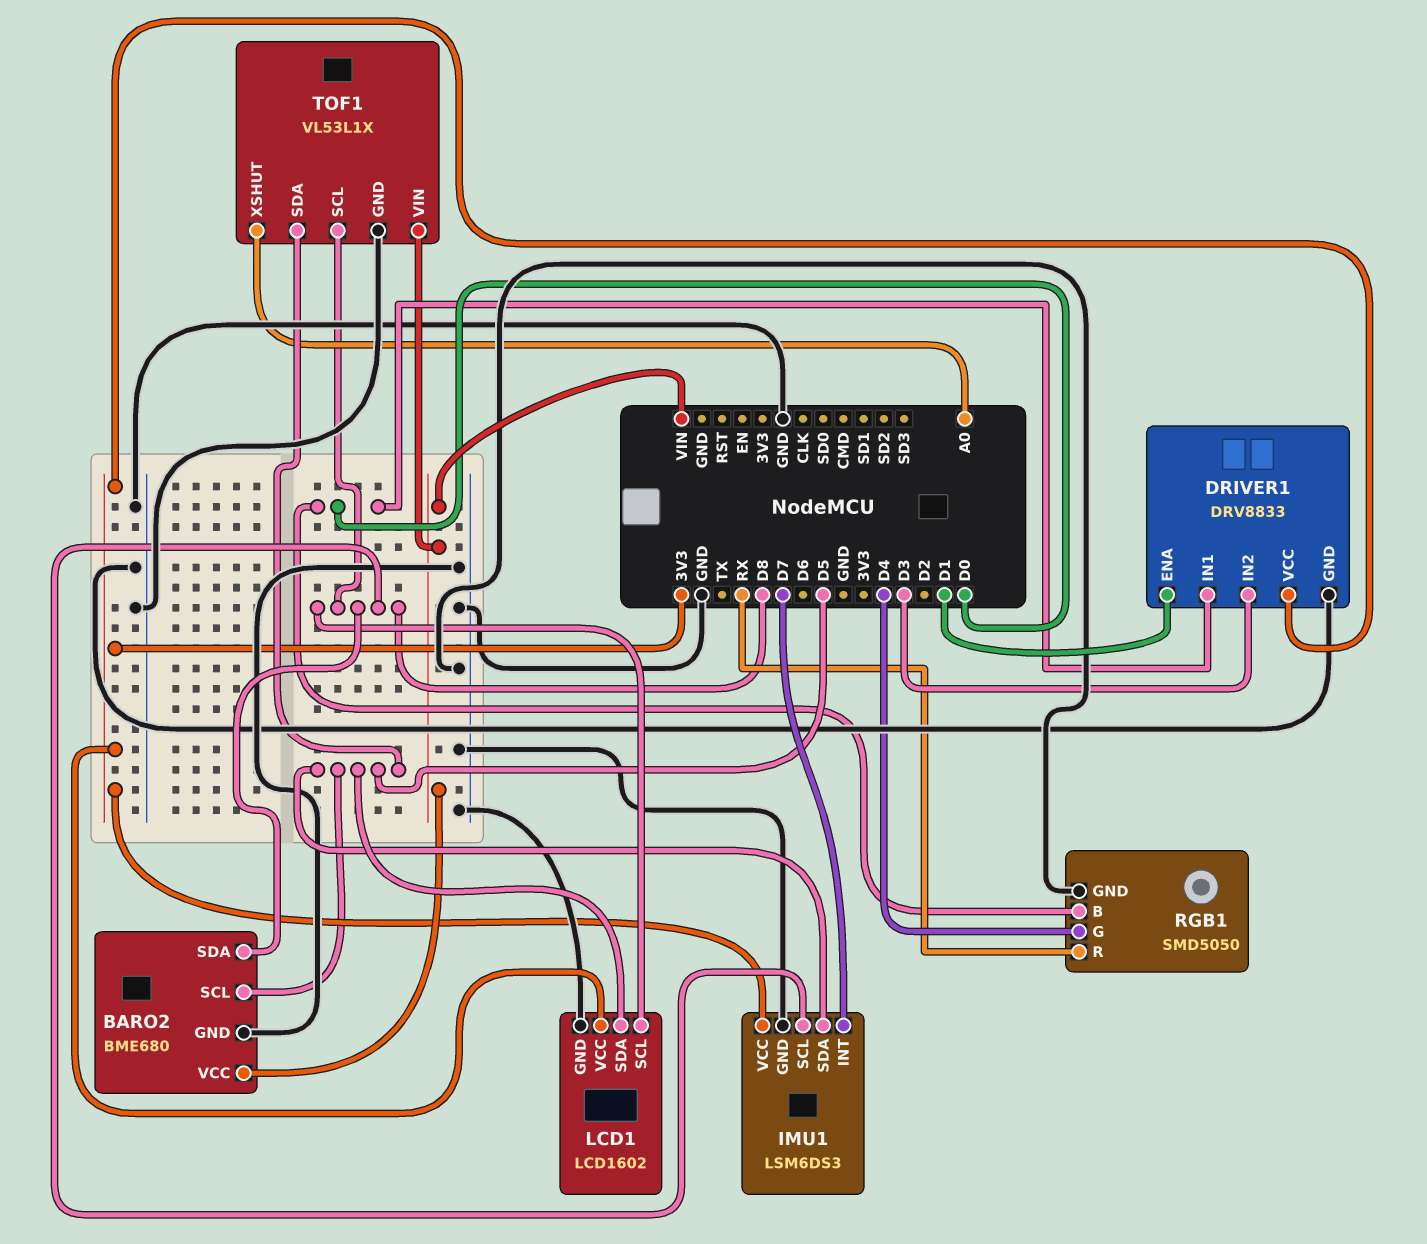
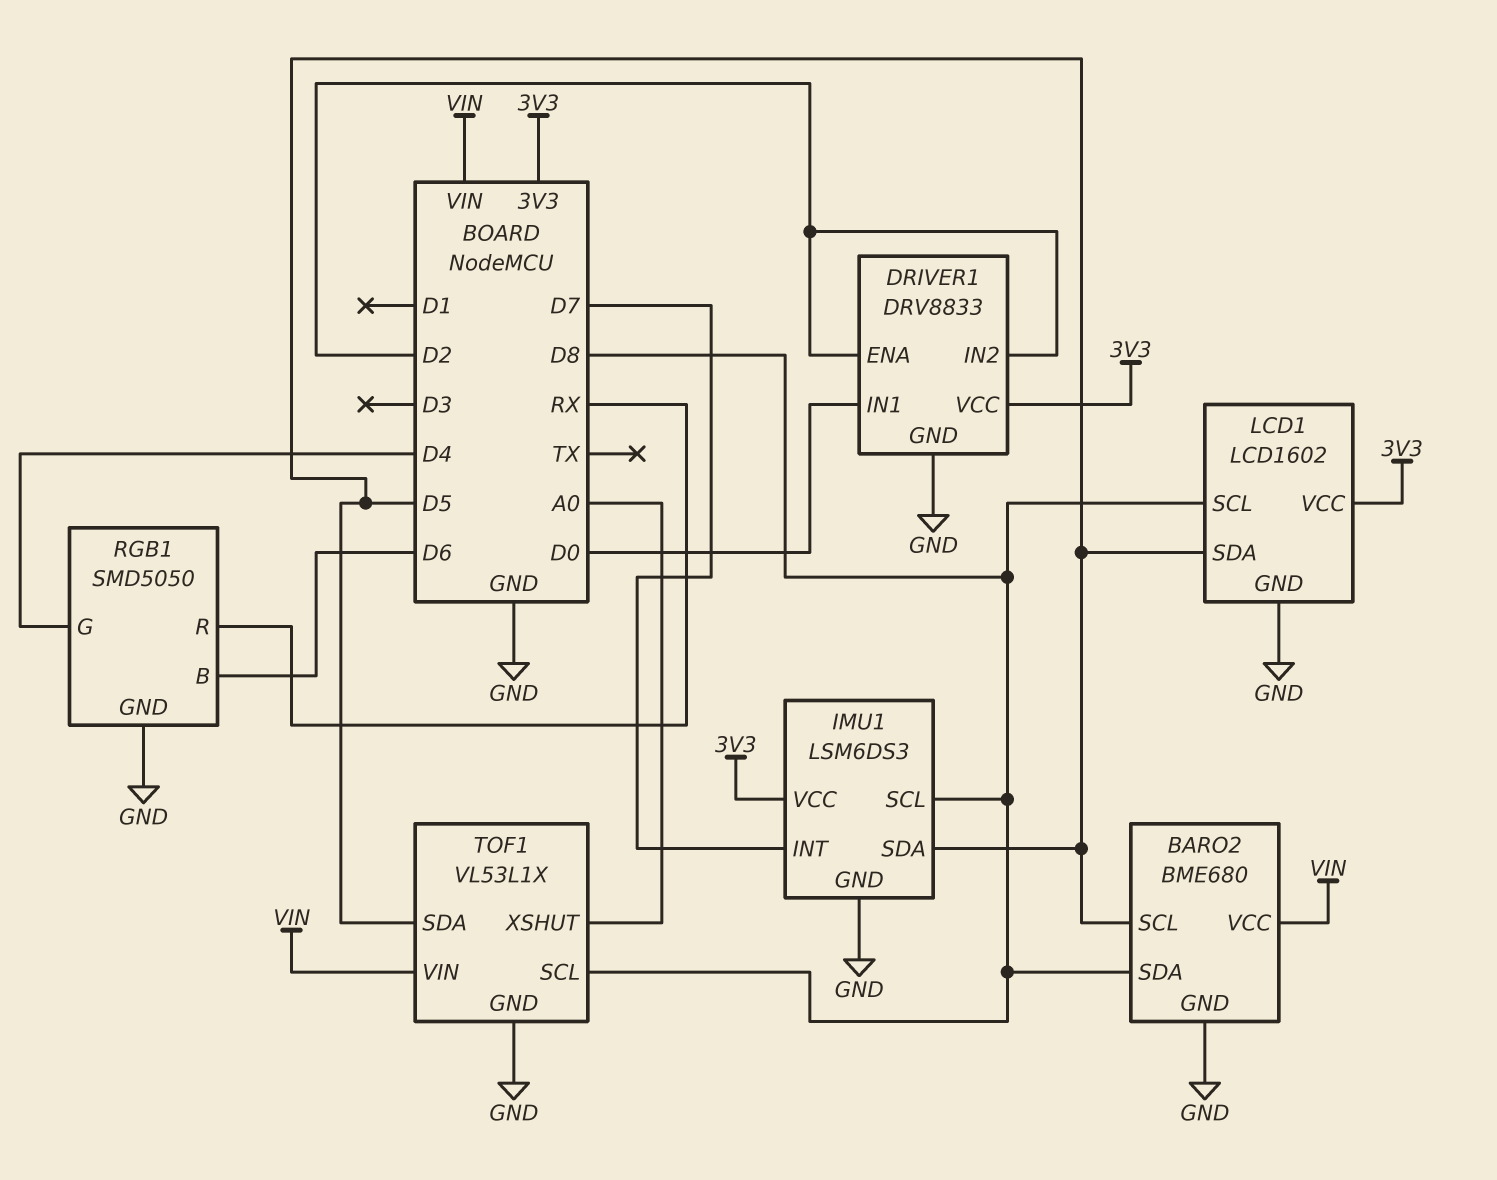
DRIVER1 pin ENA: D1 -> D2
DRIVER1 pin IN2: D3 -> D2
RGB1 pin B: D0 -> D6

